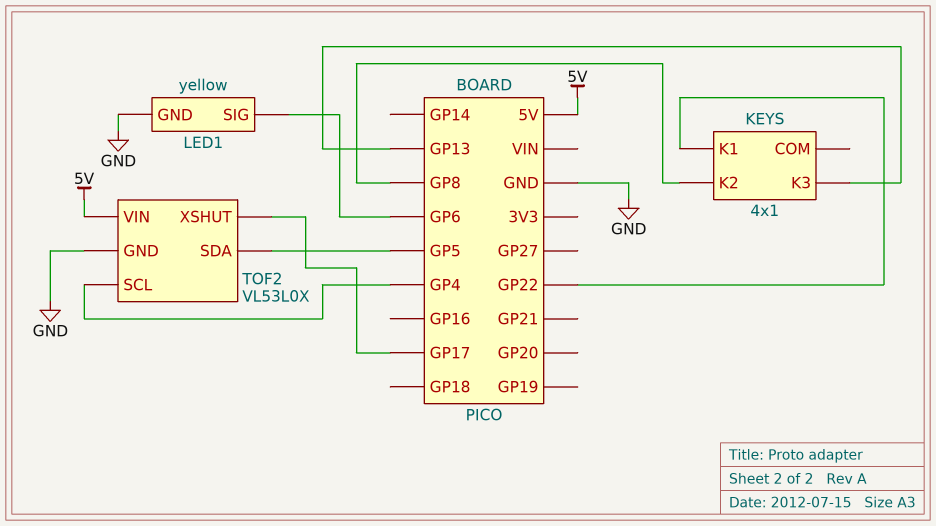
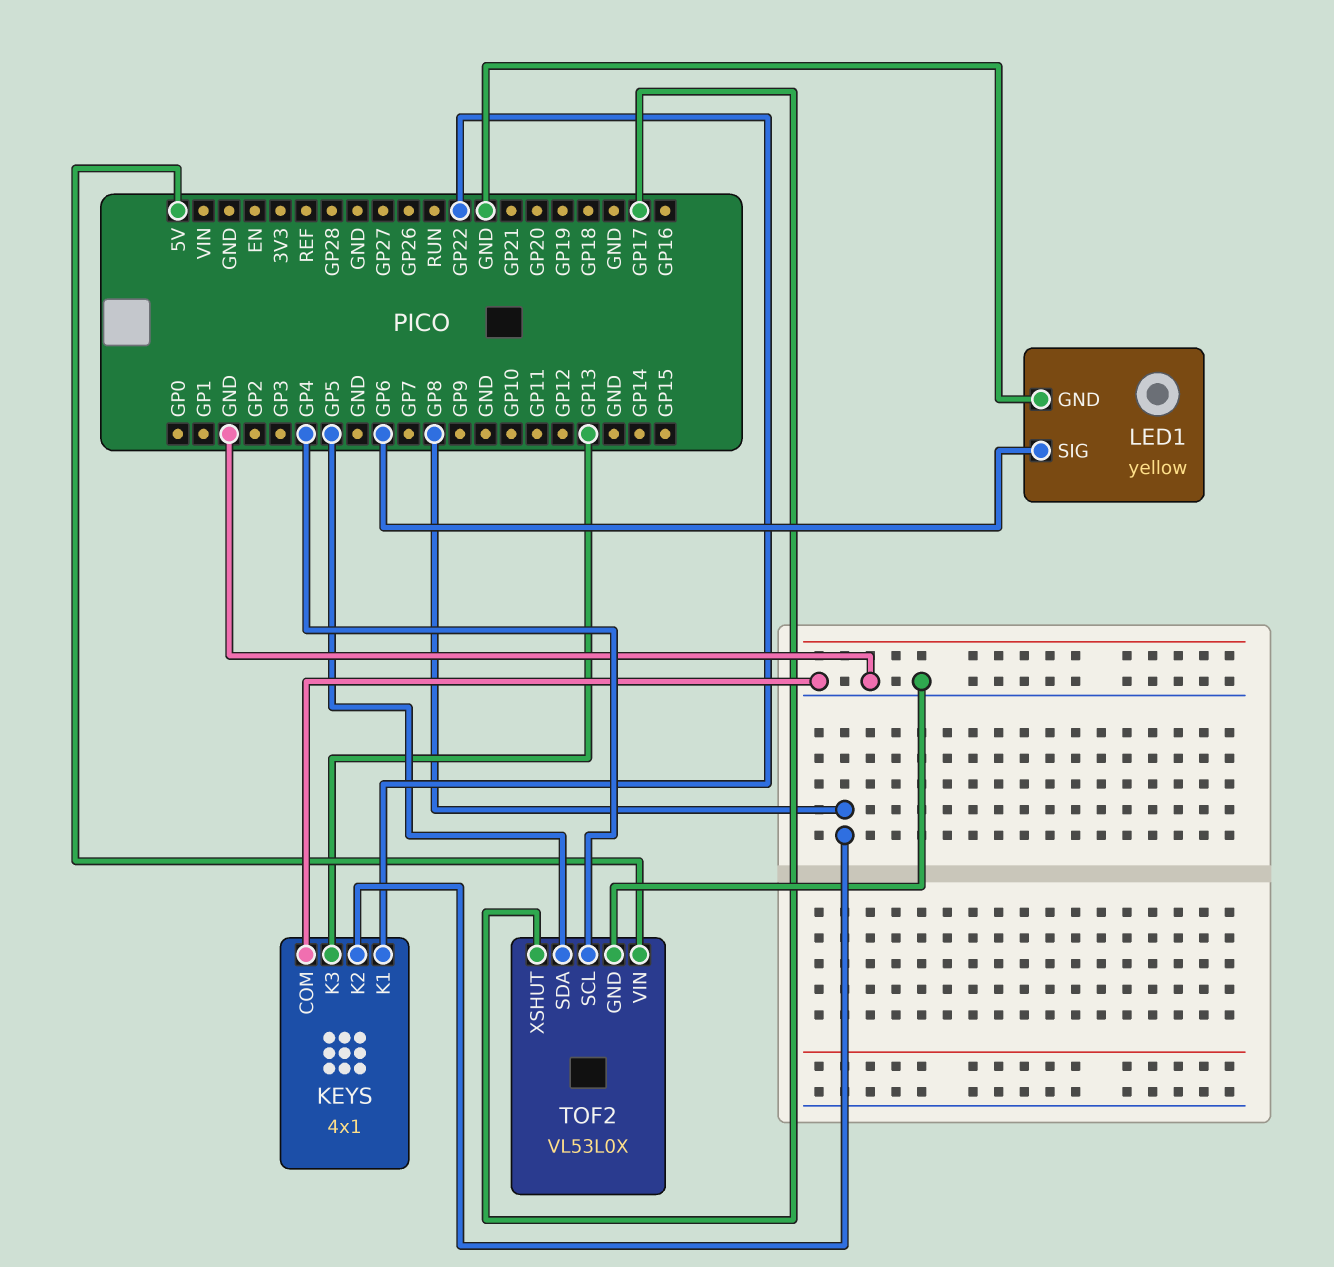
KEYS pin COM: none -> GND

